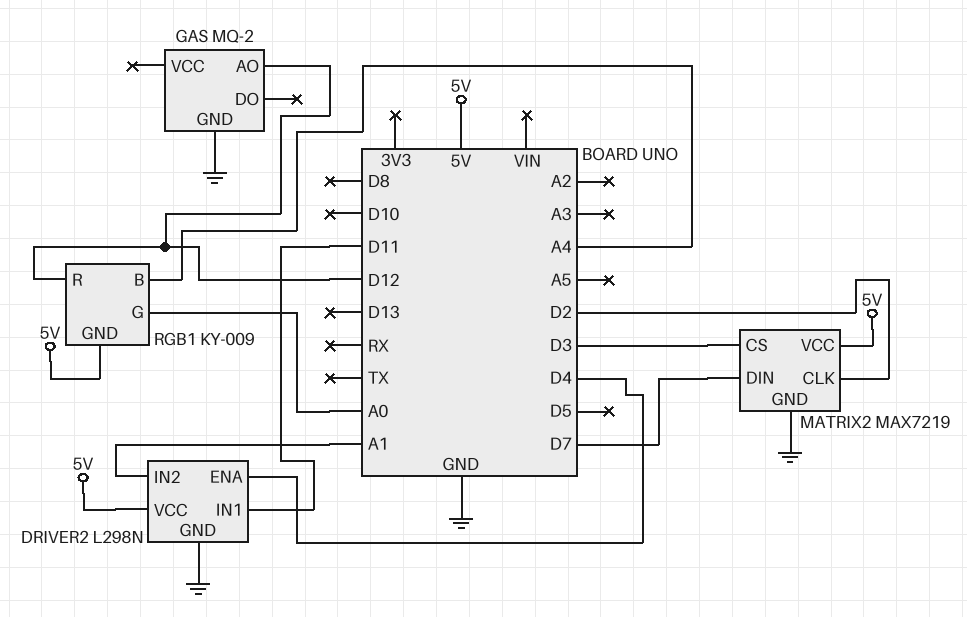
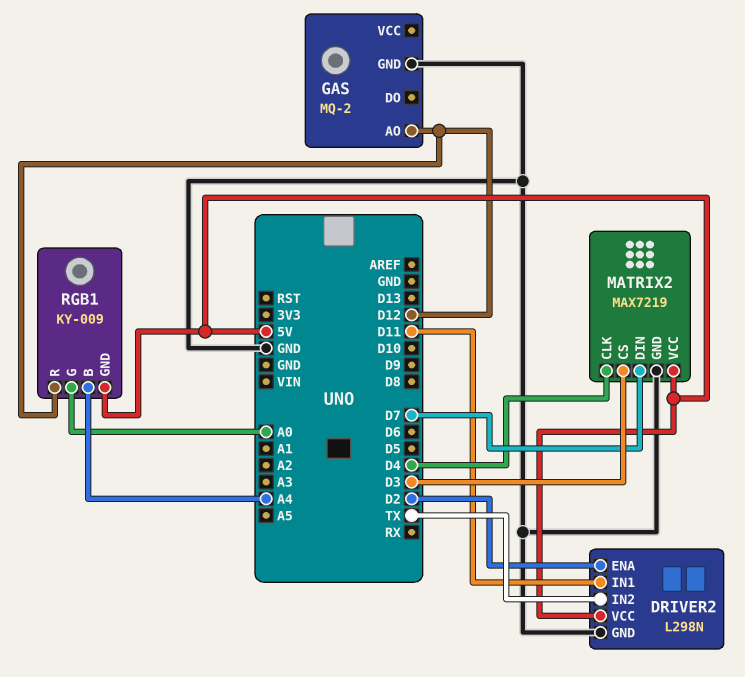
DRIVER2 pin ENA: D4 -> D2
DRIVER2 pin IN2: A1 -> TX
MATRIX2 pin CLK: D2 -> D4

